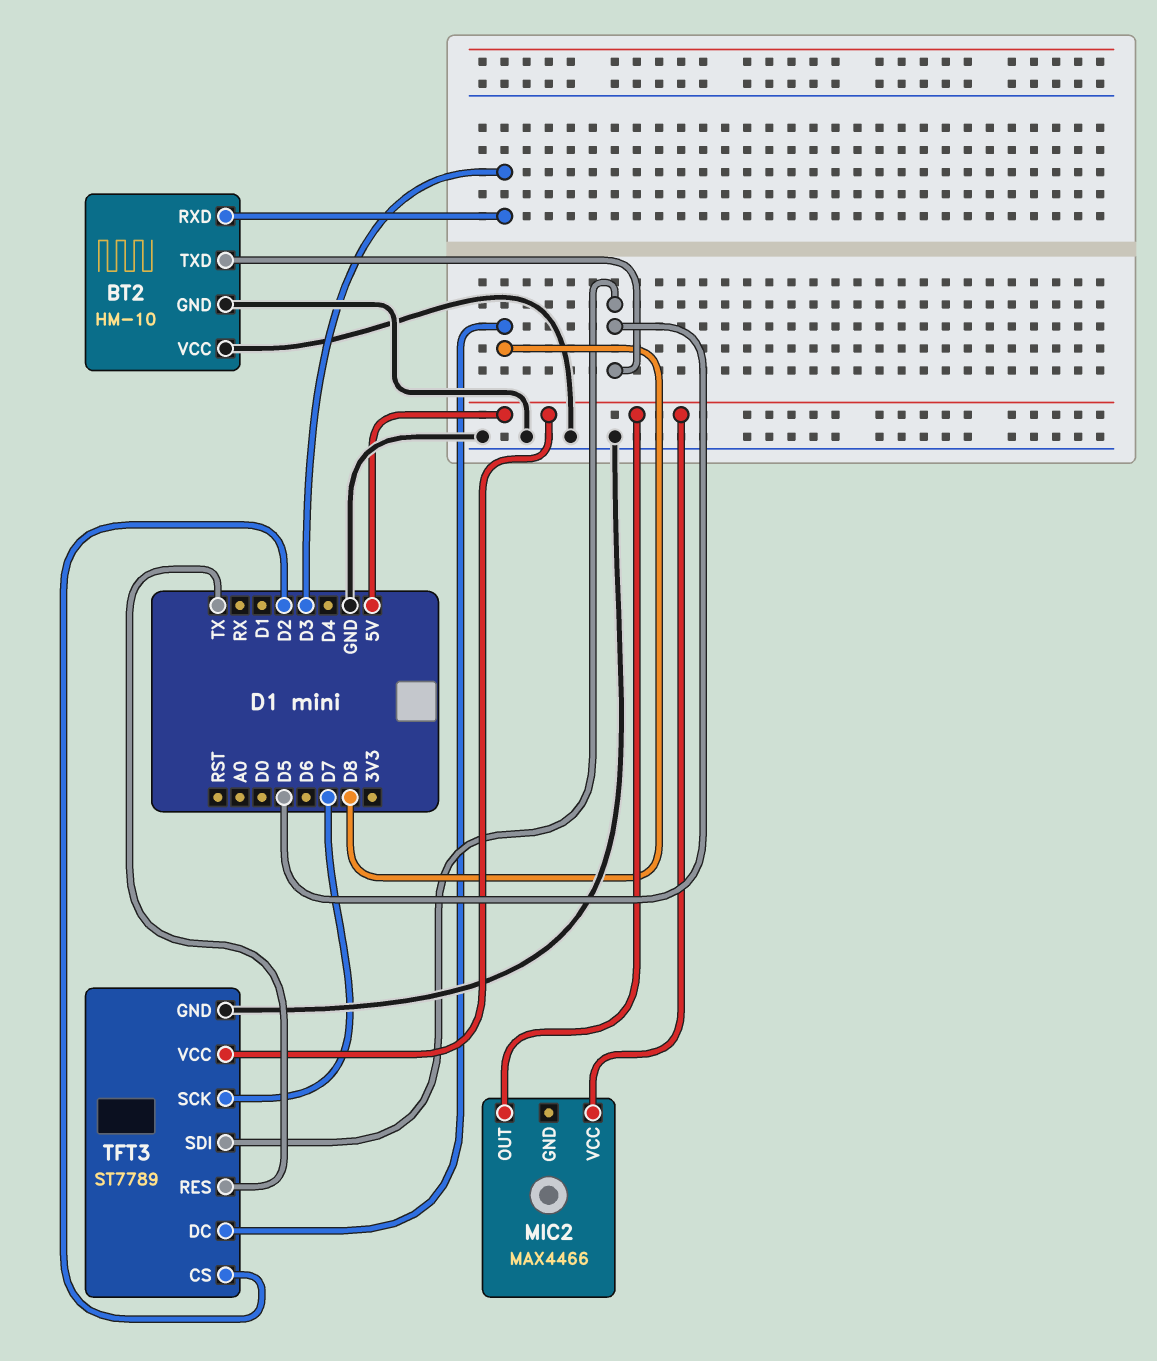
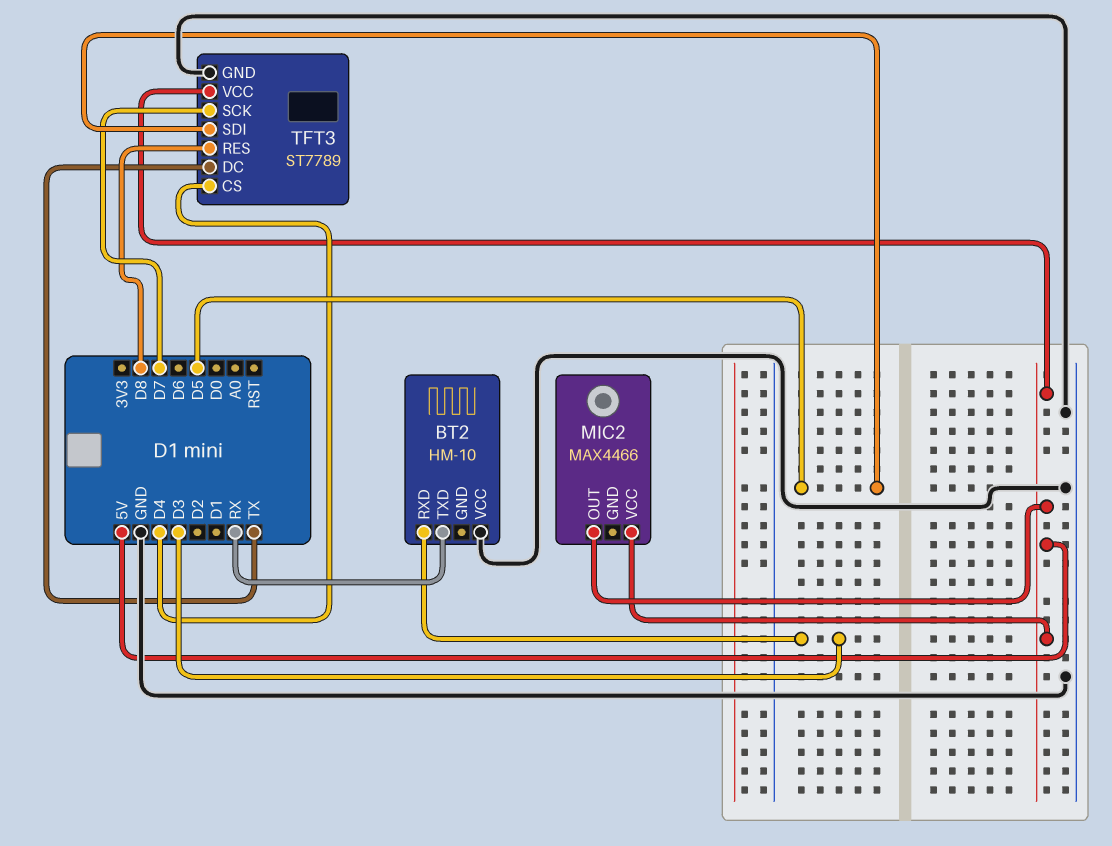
BT2 pin GND: GND -> none
BT2 pin TXD: D5 -> RX
TFT3 pin CS: D2 -> D4
TFT3 pin DC: D8 -> TX
TFT3 pin RES: TX -> D8

